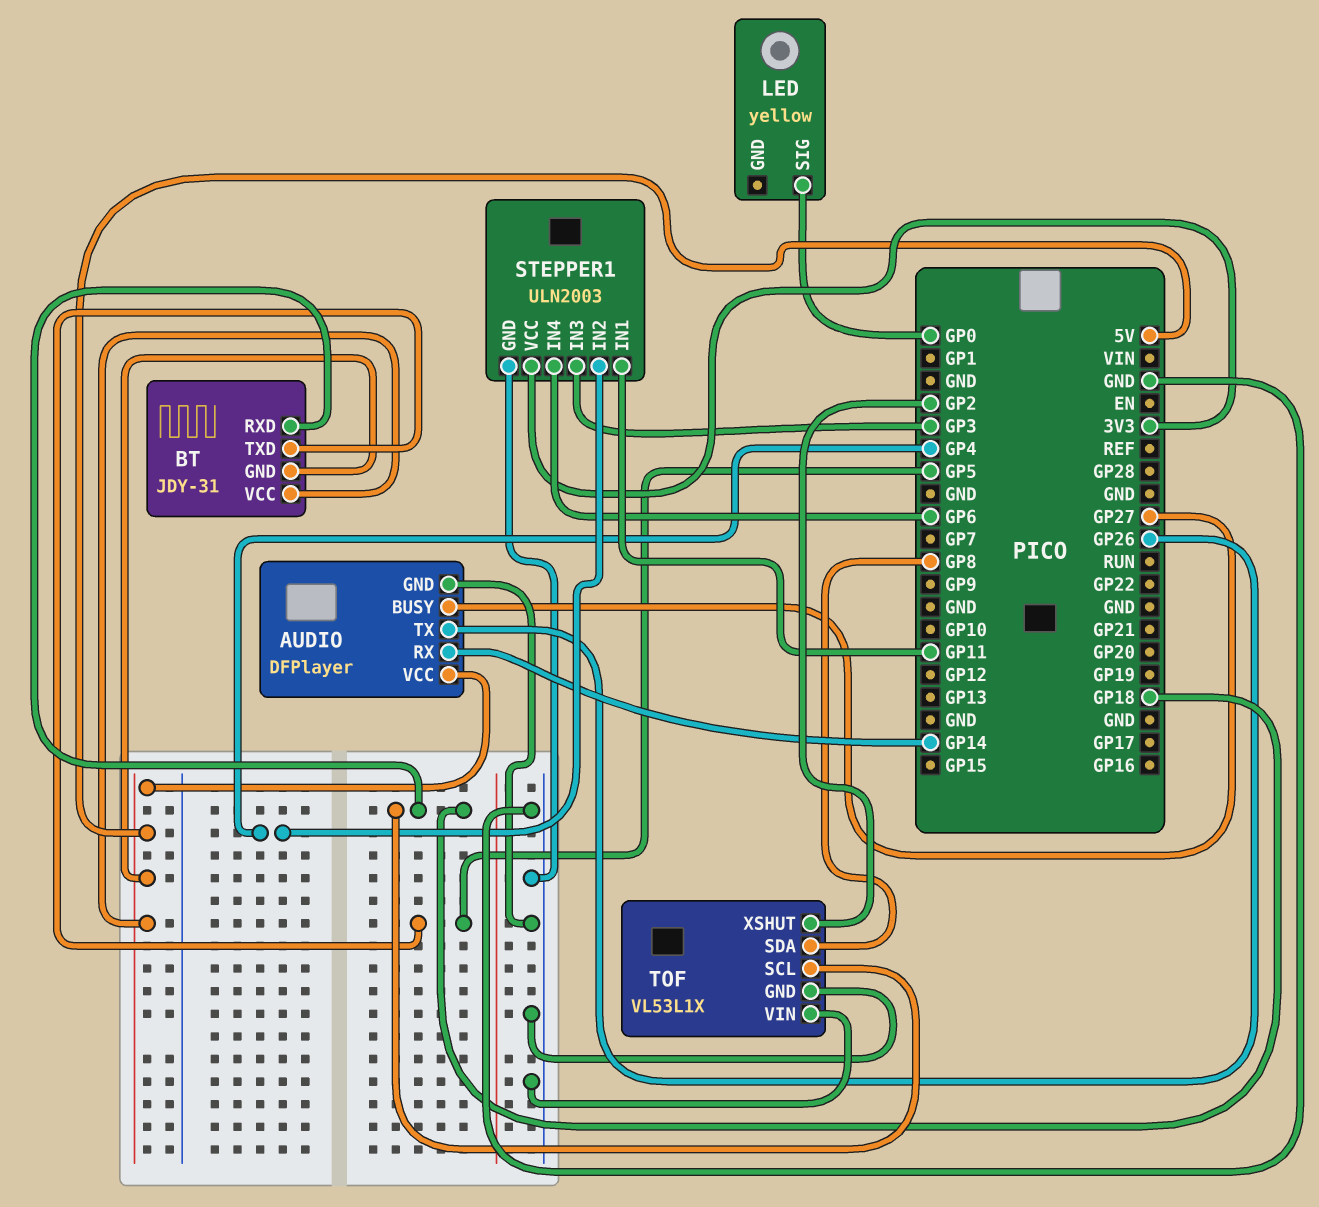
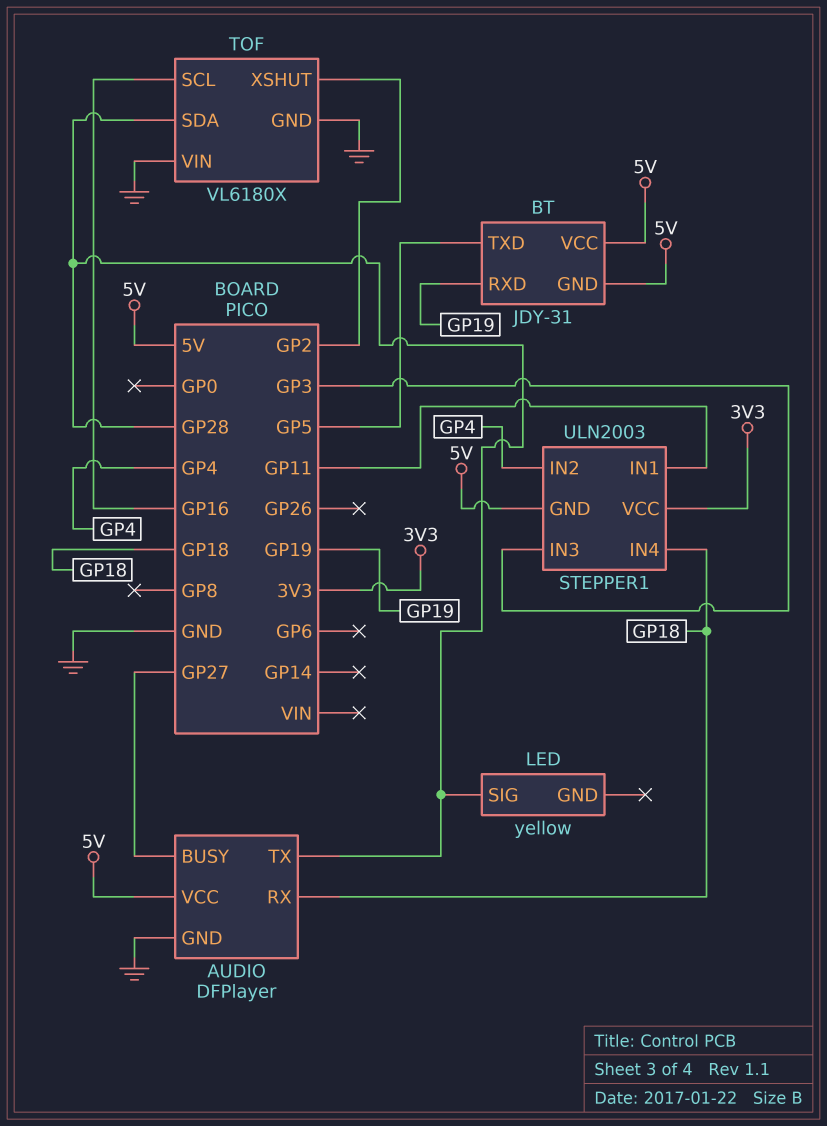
AUDIO pin RX: GP14 -> GP18
AUDIO pin TX: GP26 -> GP28
BT pin RXD: GP18 -> GP19
LED pin SIG: GP0 -> GP28
STEPPER1 pin GND: GND -> 5V
STEPPER1 pin IN4: GP6 -> GP18
TOF: VL53L1X -> VL6180X
TOF pin SCL: GP18 -> GP16
TOF pin SDA: GP8 -> GP28

